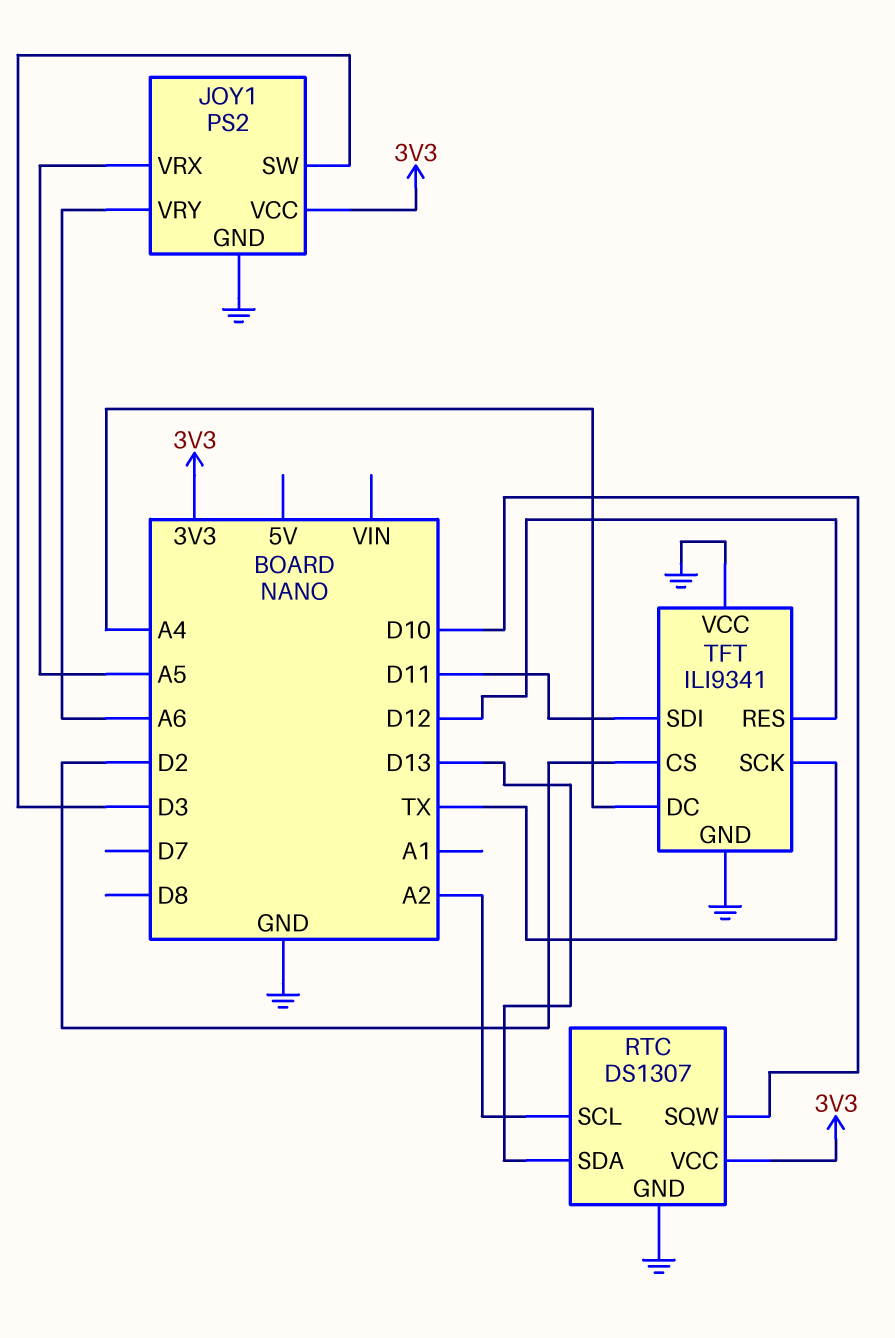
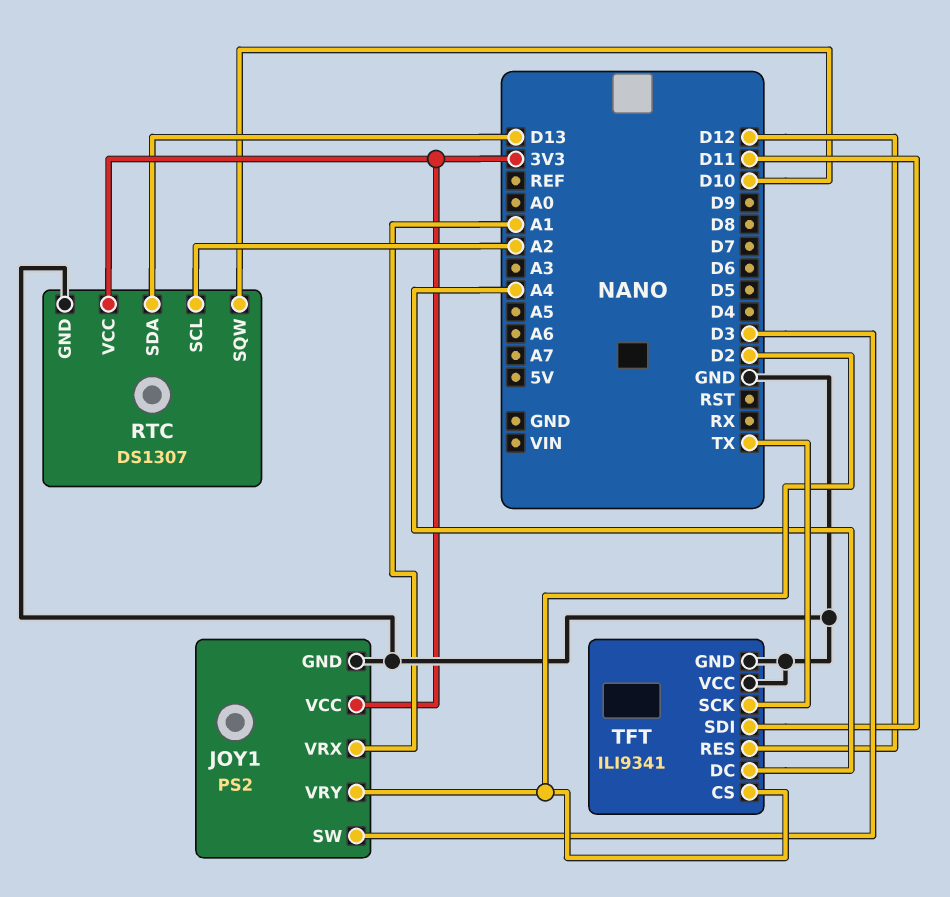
JOY1 pin VRX: A5 -> A1
JOY1 pin VRY: A6 -> D2

